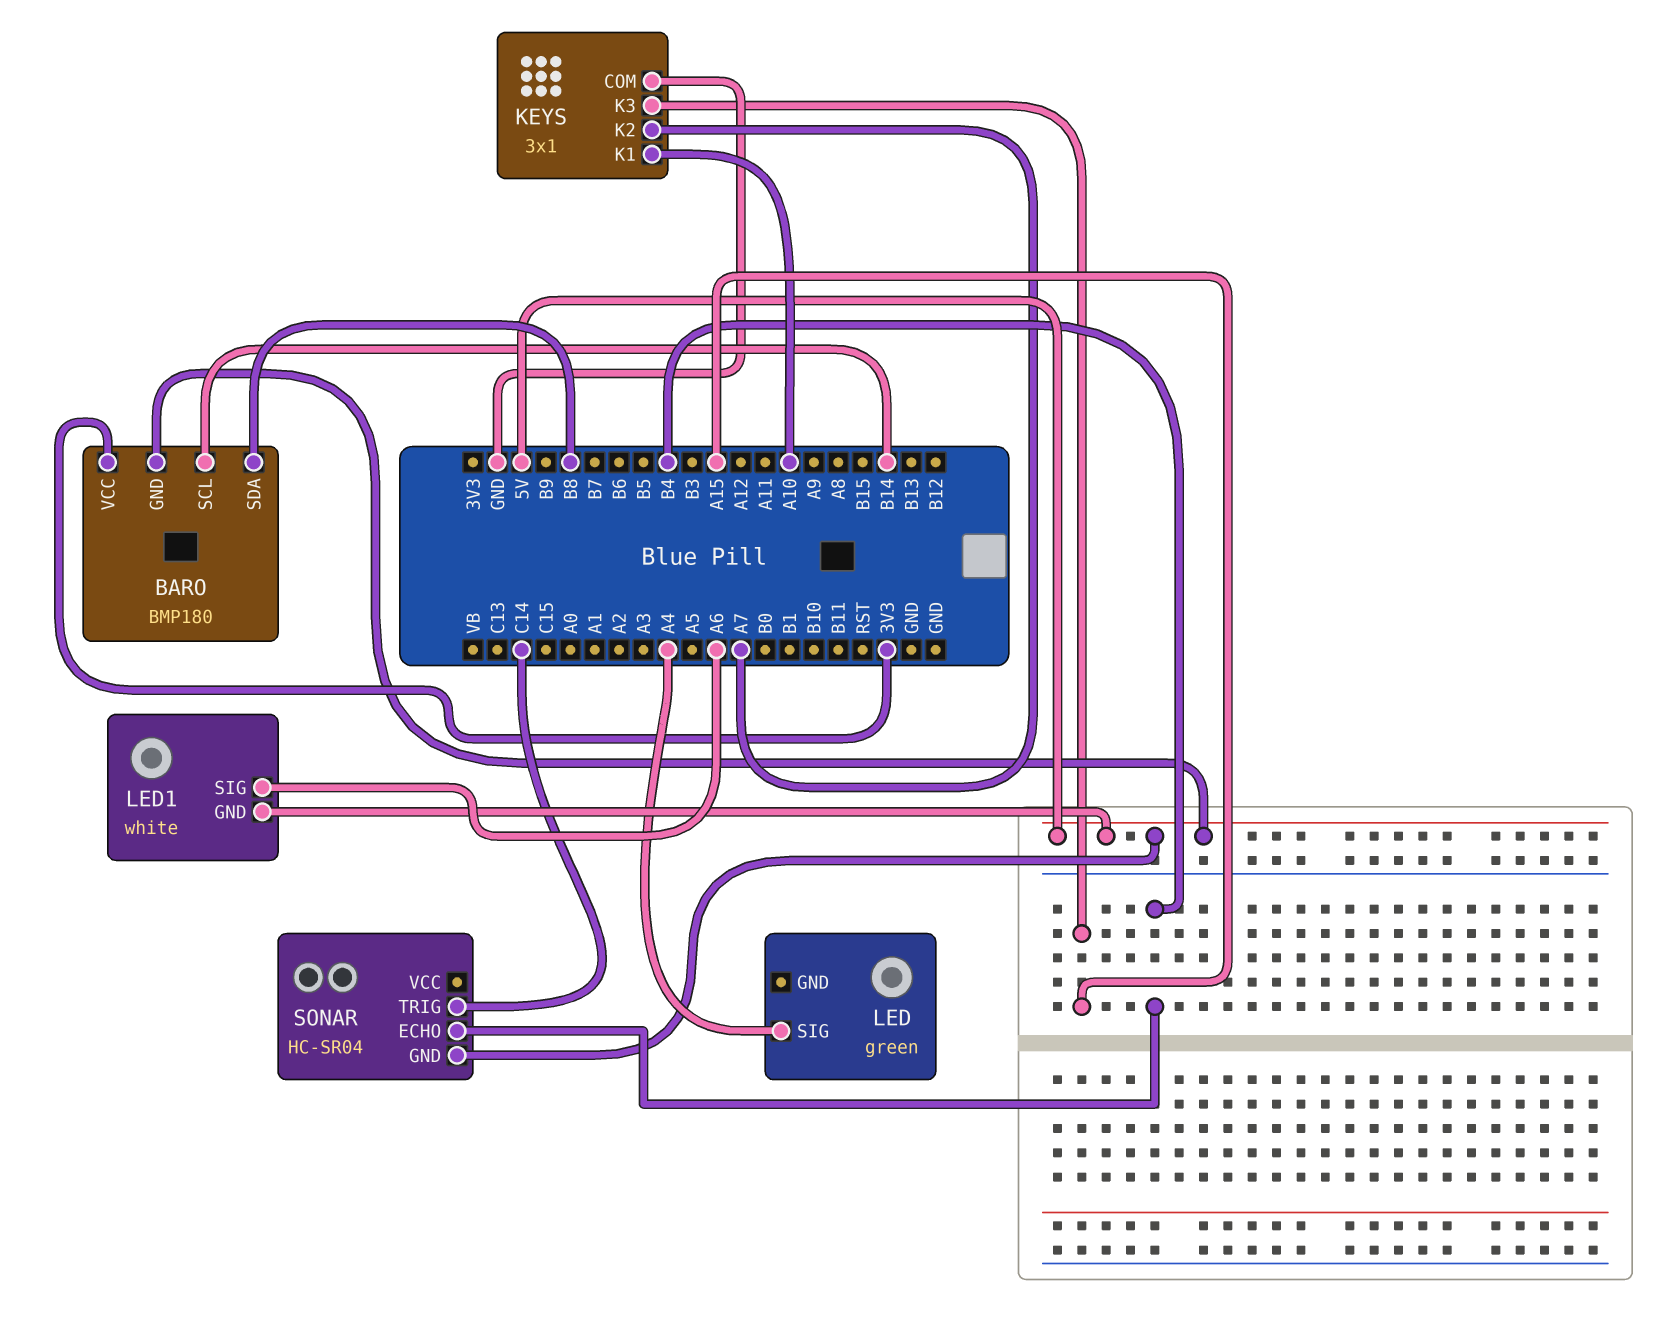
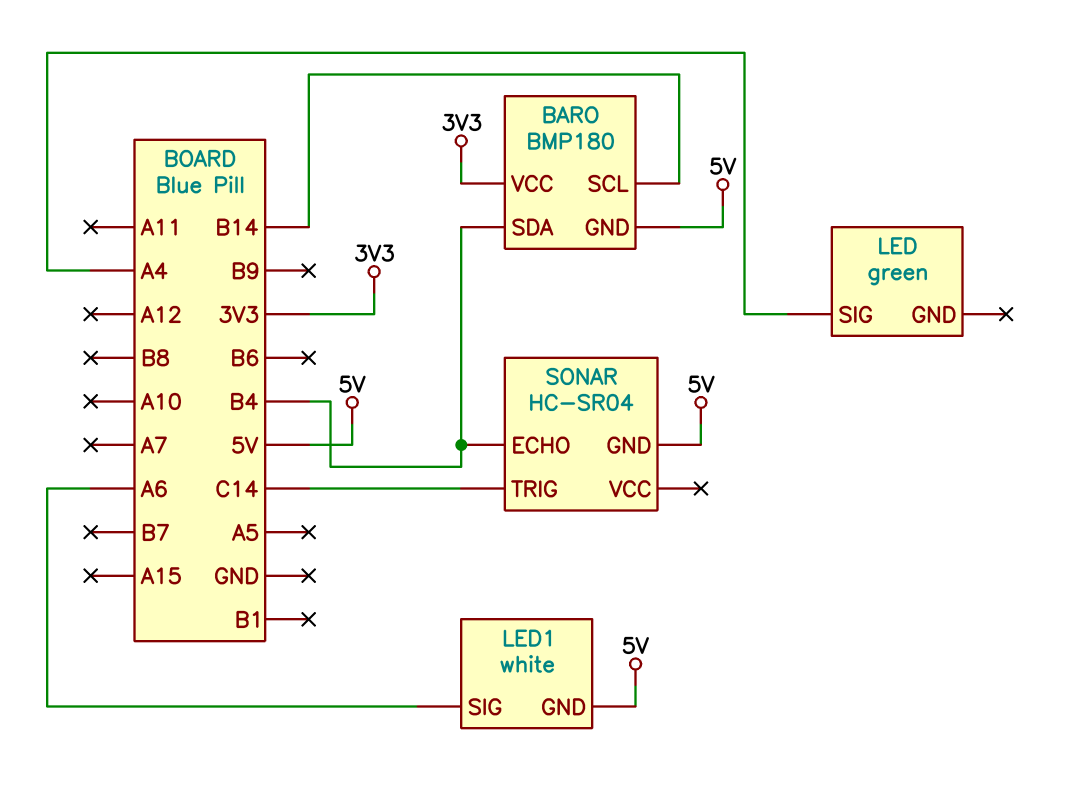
BARO pin SDA: B8 -> B4
KEYS: 3x1 -> none
KEYS pin COM: GND -> none
KEYS pin K1: A10 -> none
KEYS pin K2: A7 -> none
KEYS pin K3: A15 -> none

